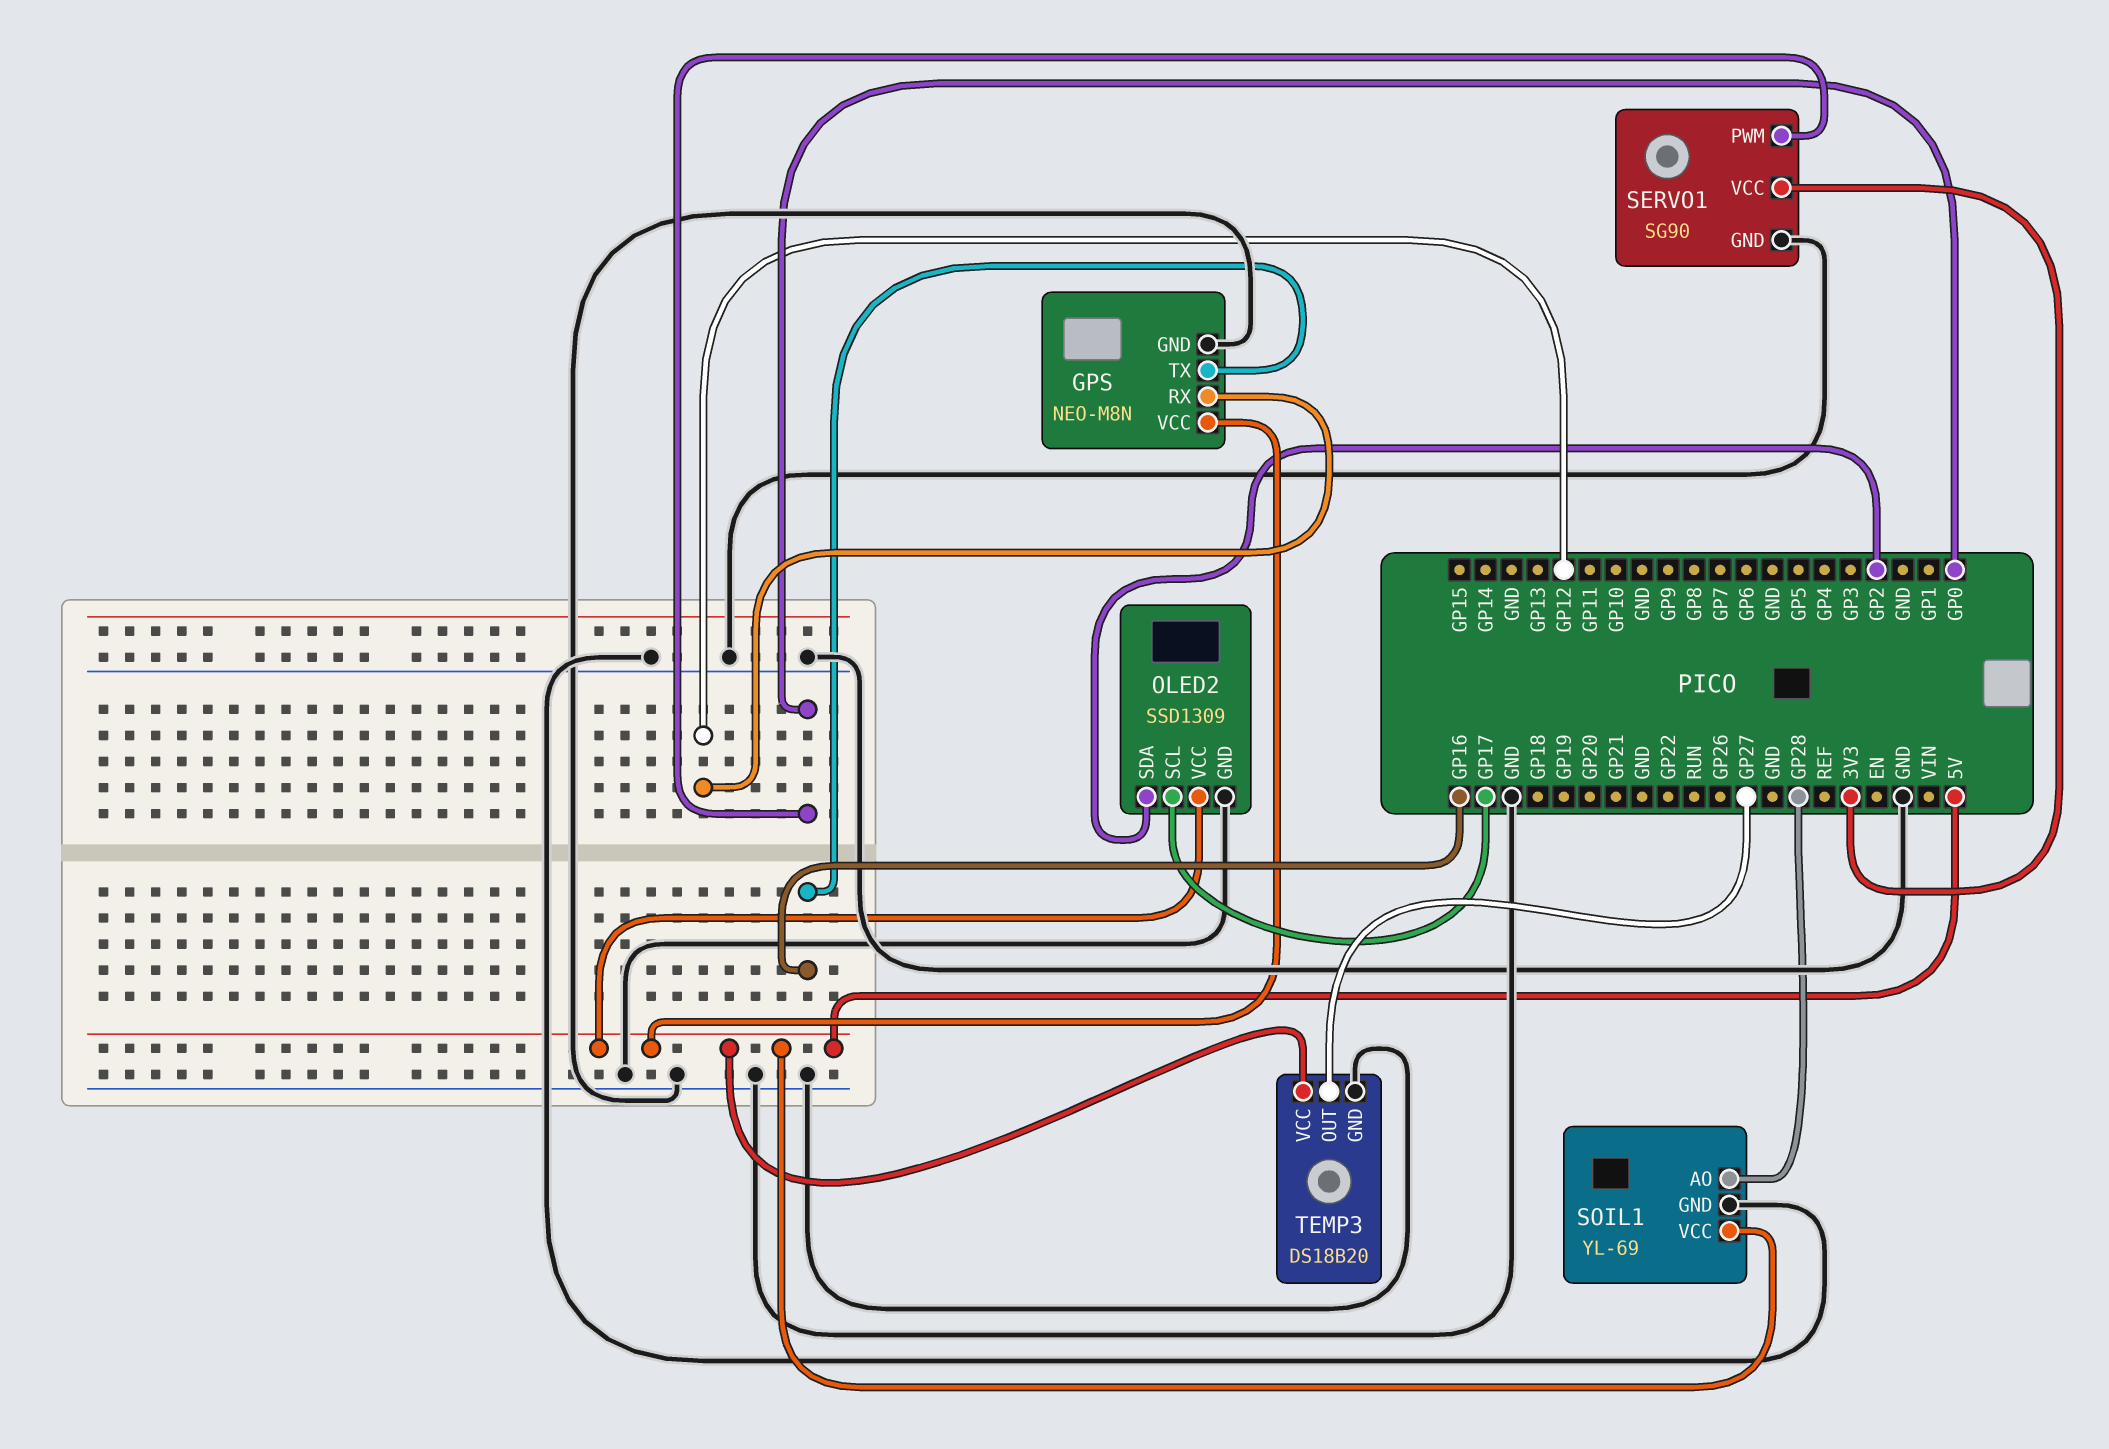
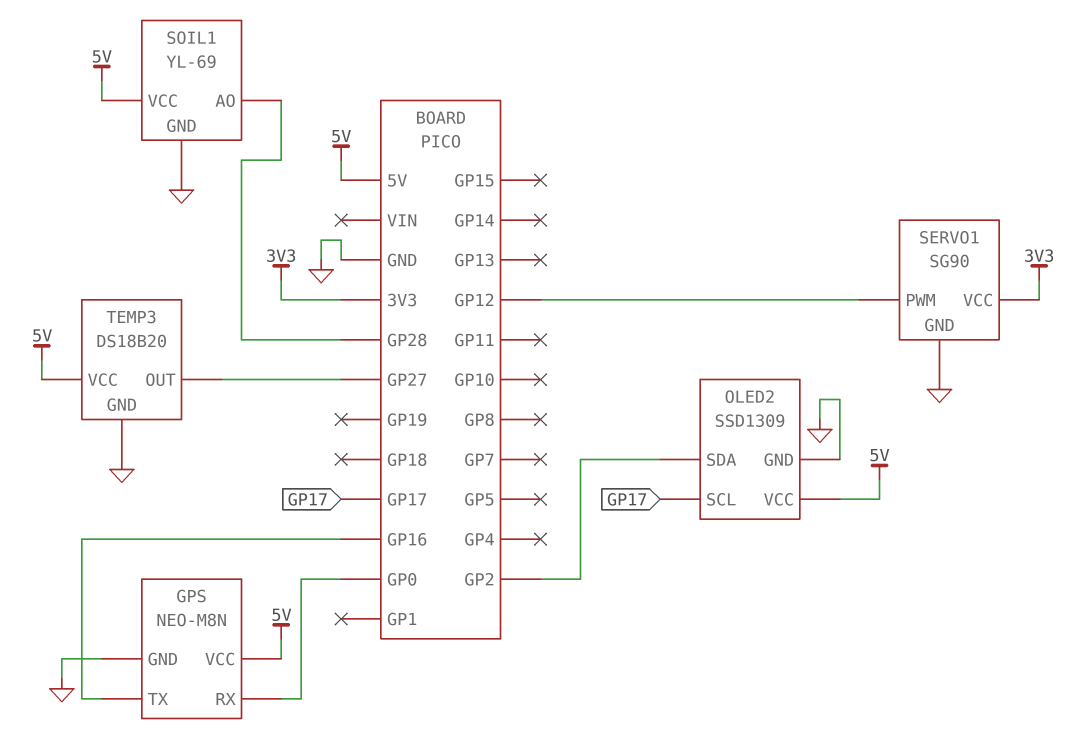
GPS pin RX: GP12 -> GP0
SERVO1 pin PWM: GP0 -> GP12

